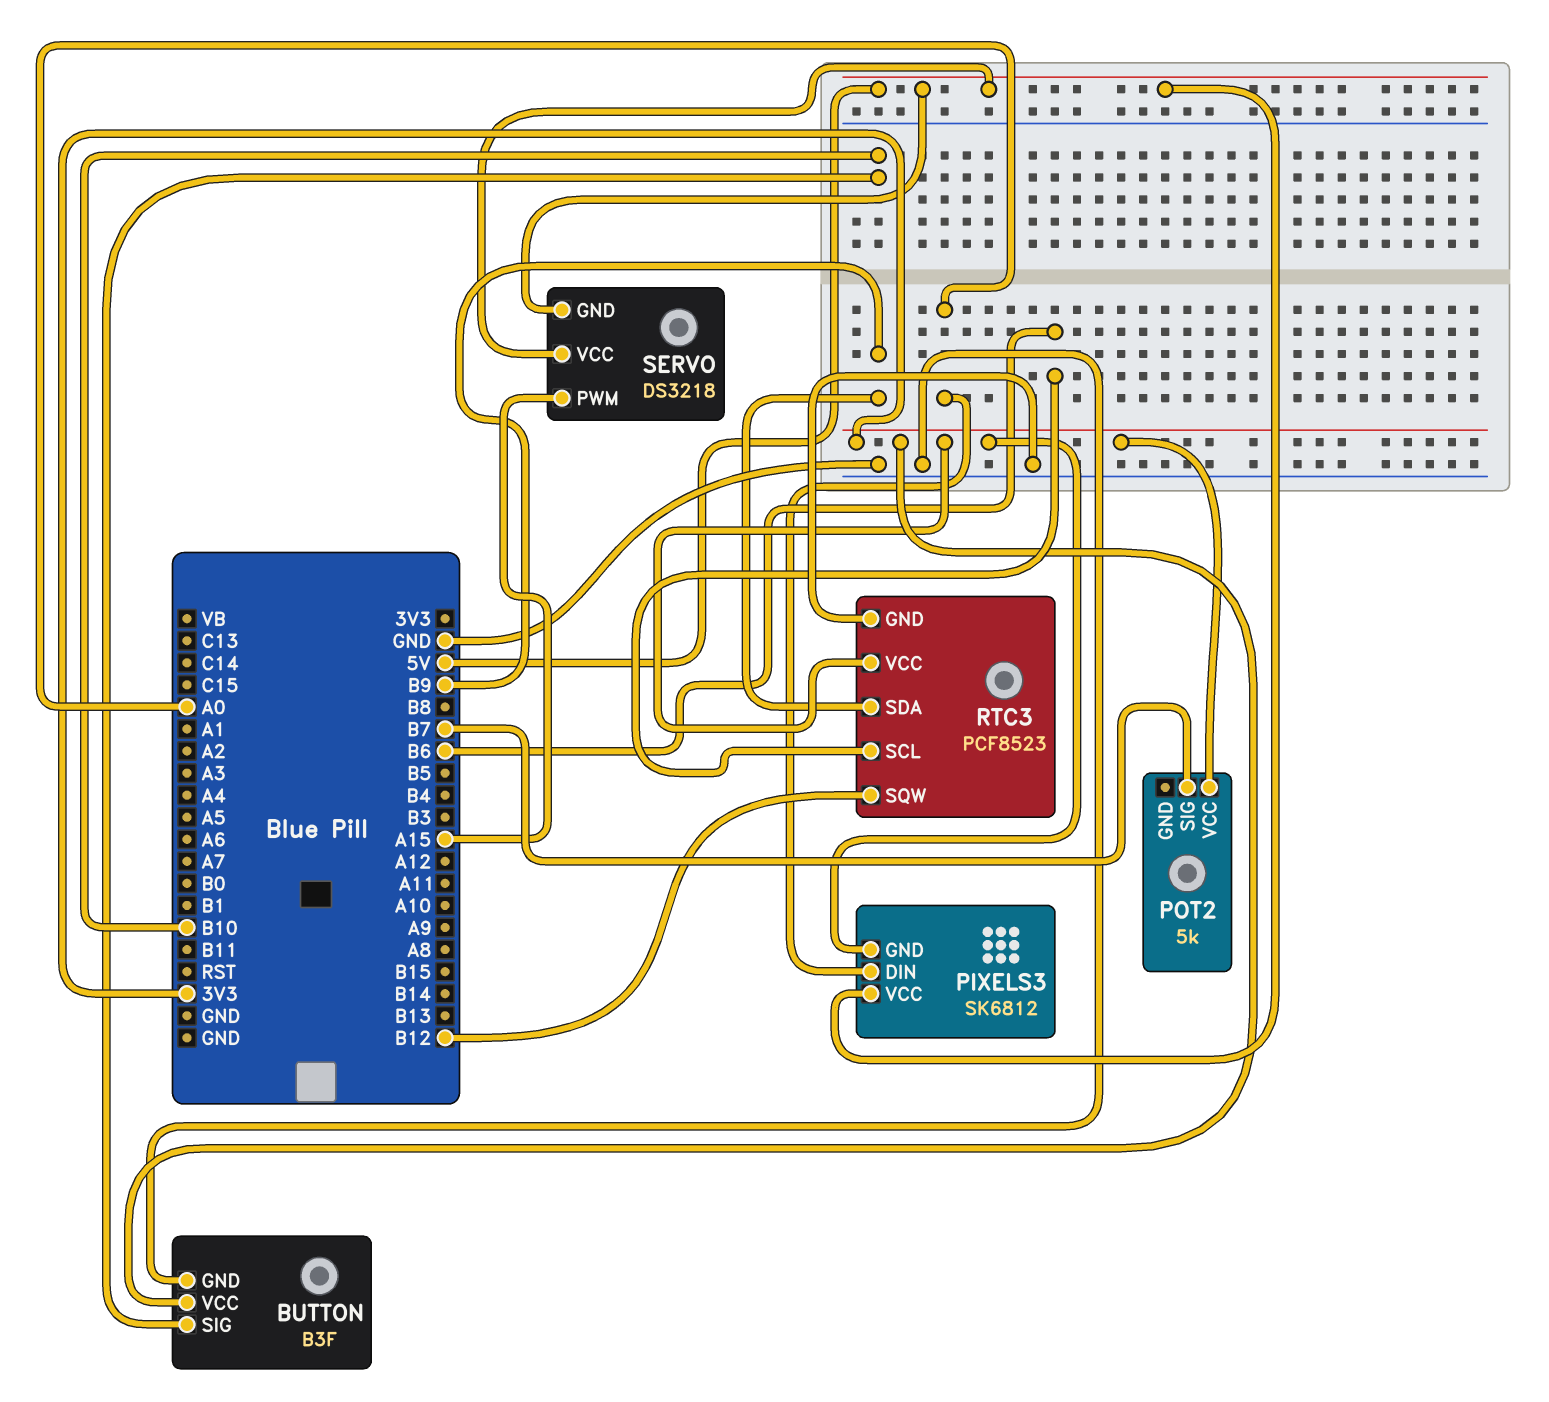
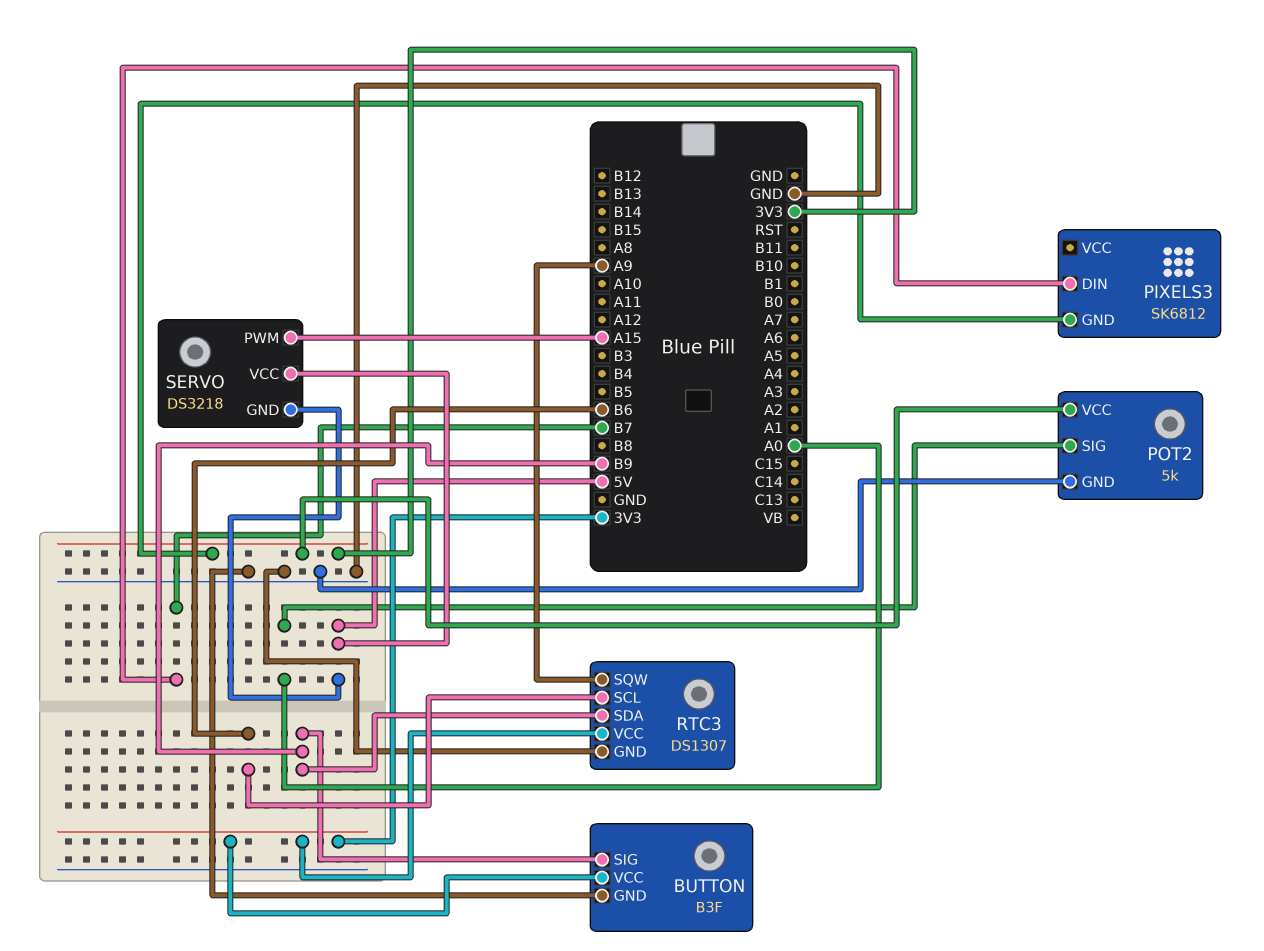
BUTTON pin SIG: B10 -> B9
PIXELS3 pin DIN: A0 -> B7
PIXELS3 pin VCC: 5V -> none
POT2 pin GND: none -> GND
POT2 pin SIG: B7 -> A0
RTC3: PCF8523 -> DS1307
RTC3 pin SQW: B12 -> A9

